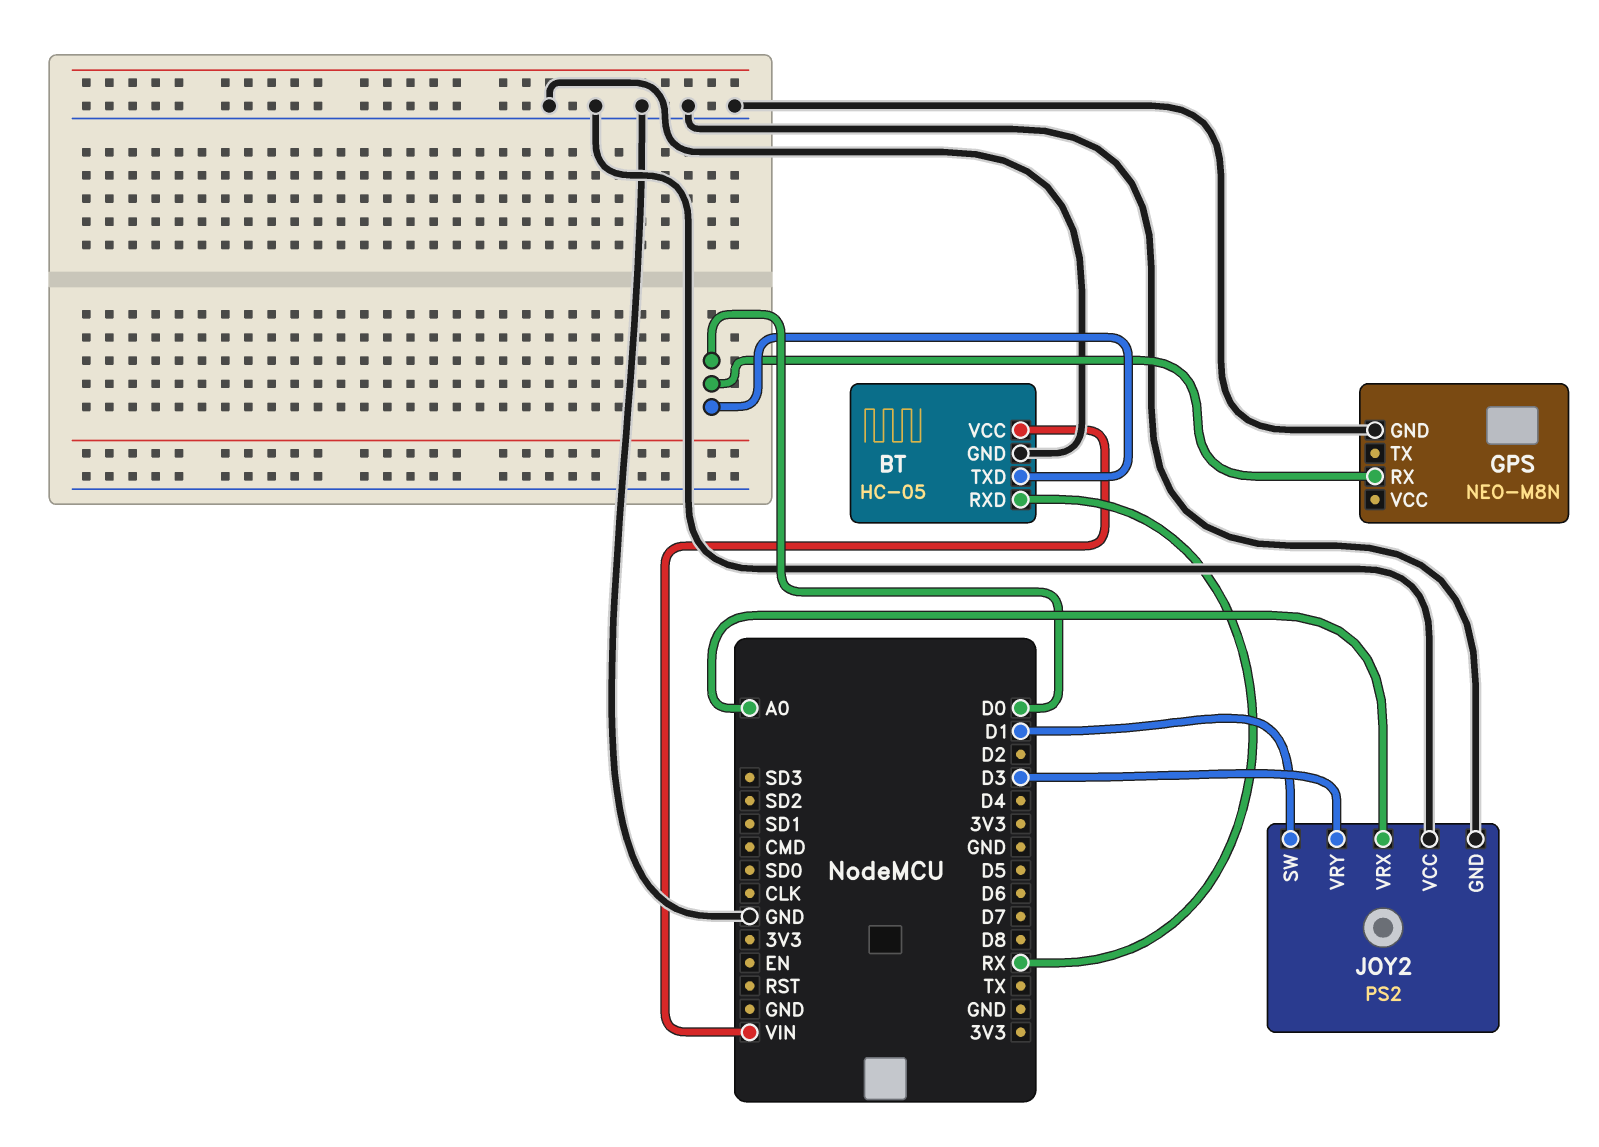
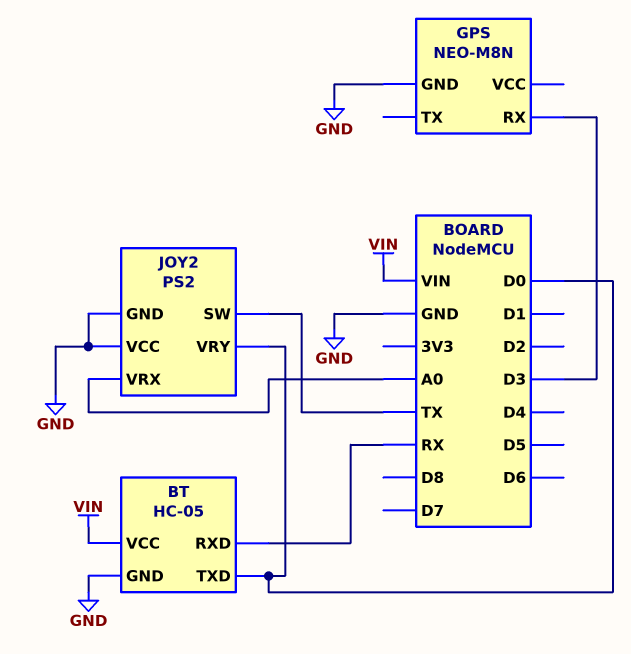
GPS pin RX: D0 -> D3
JOY2 pin SW: D1 -> TX
JOY2 pin VRY: D3 -> D0

